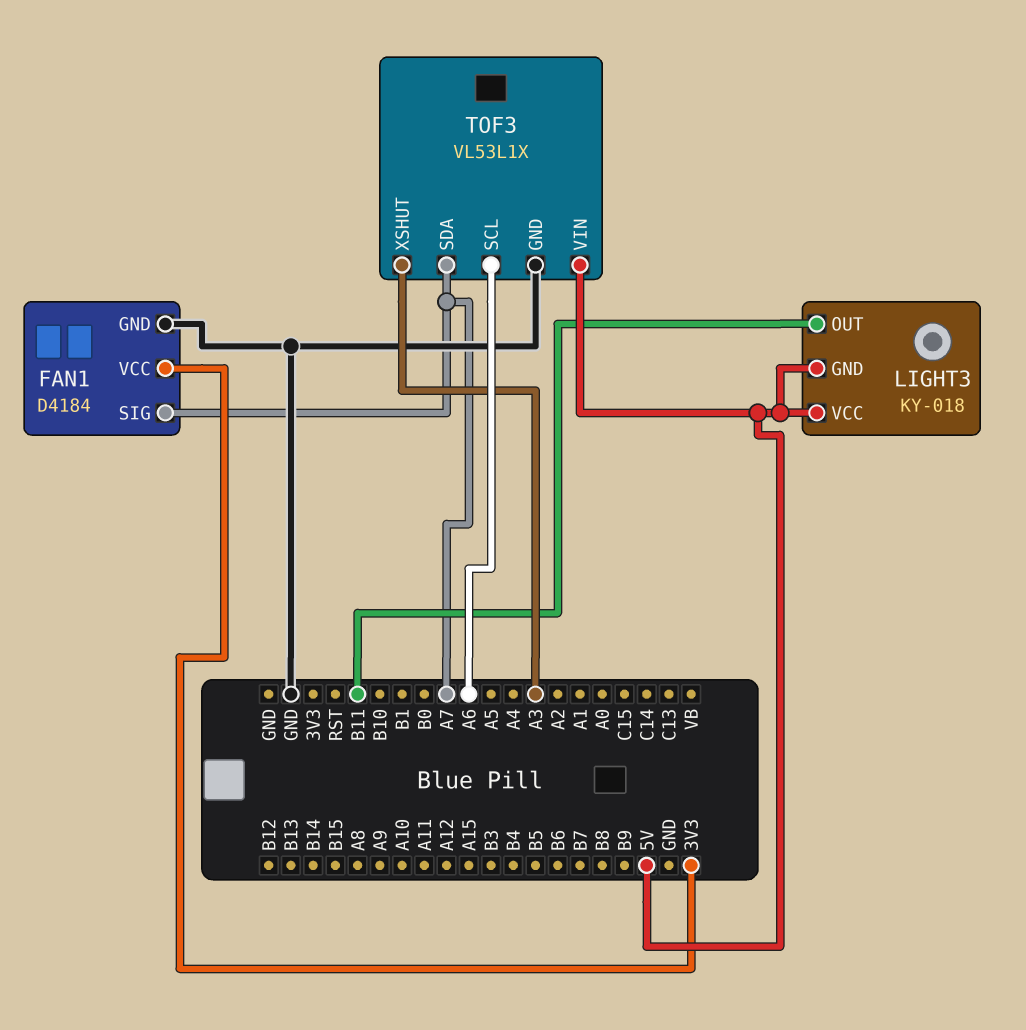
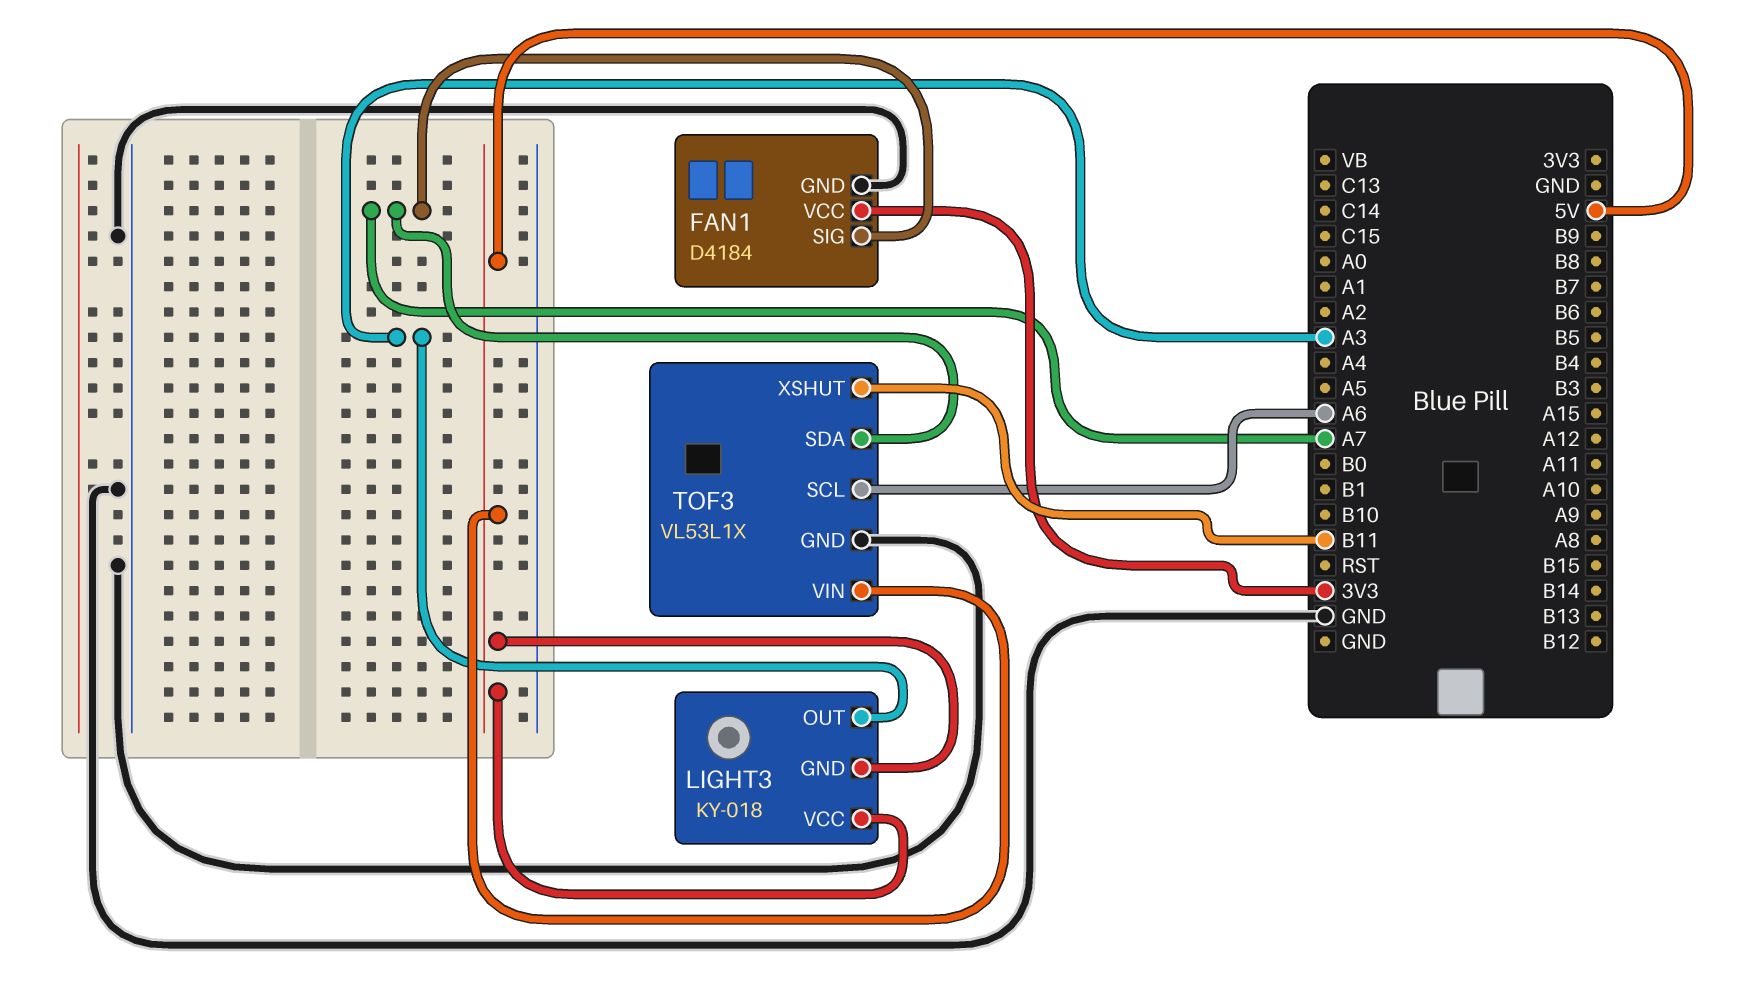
LIGHT3 pin OUT: B11 -> A3
TOF3 pin XSHUT: A3 -> B11

